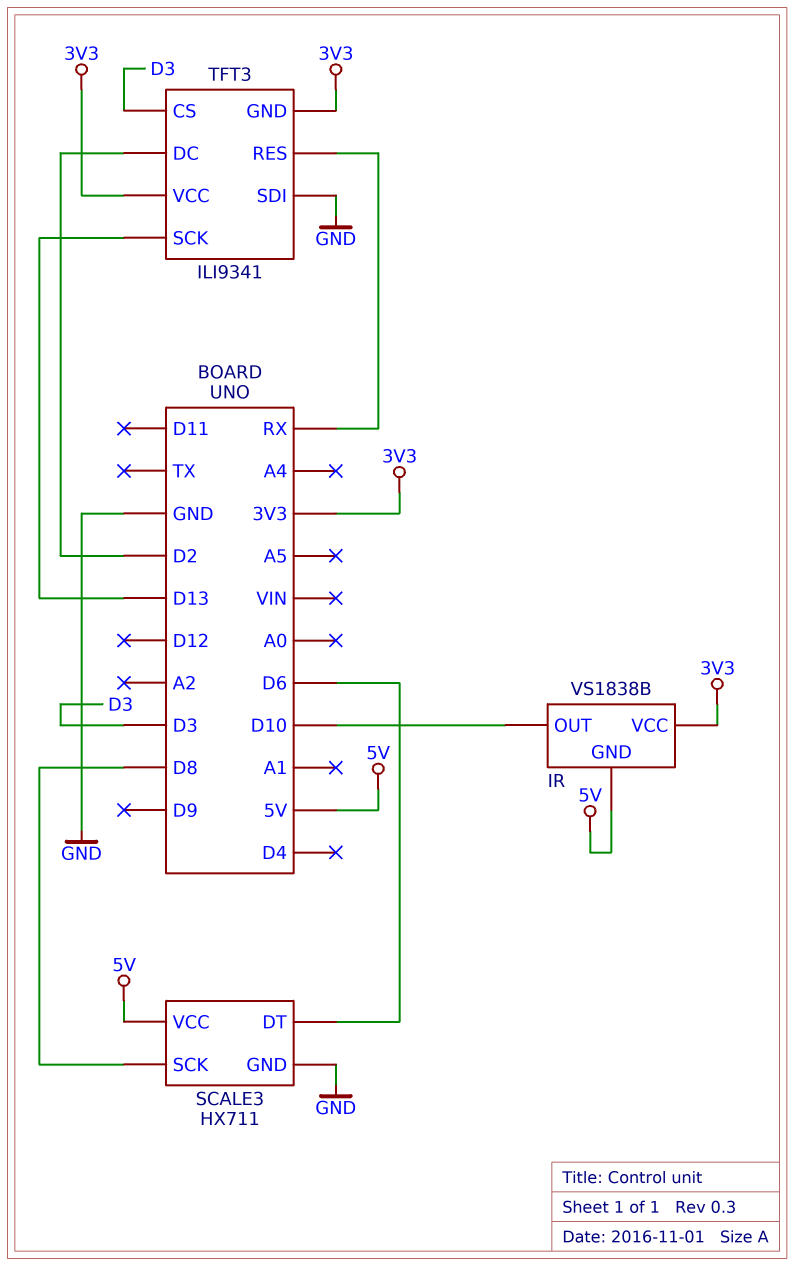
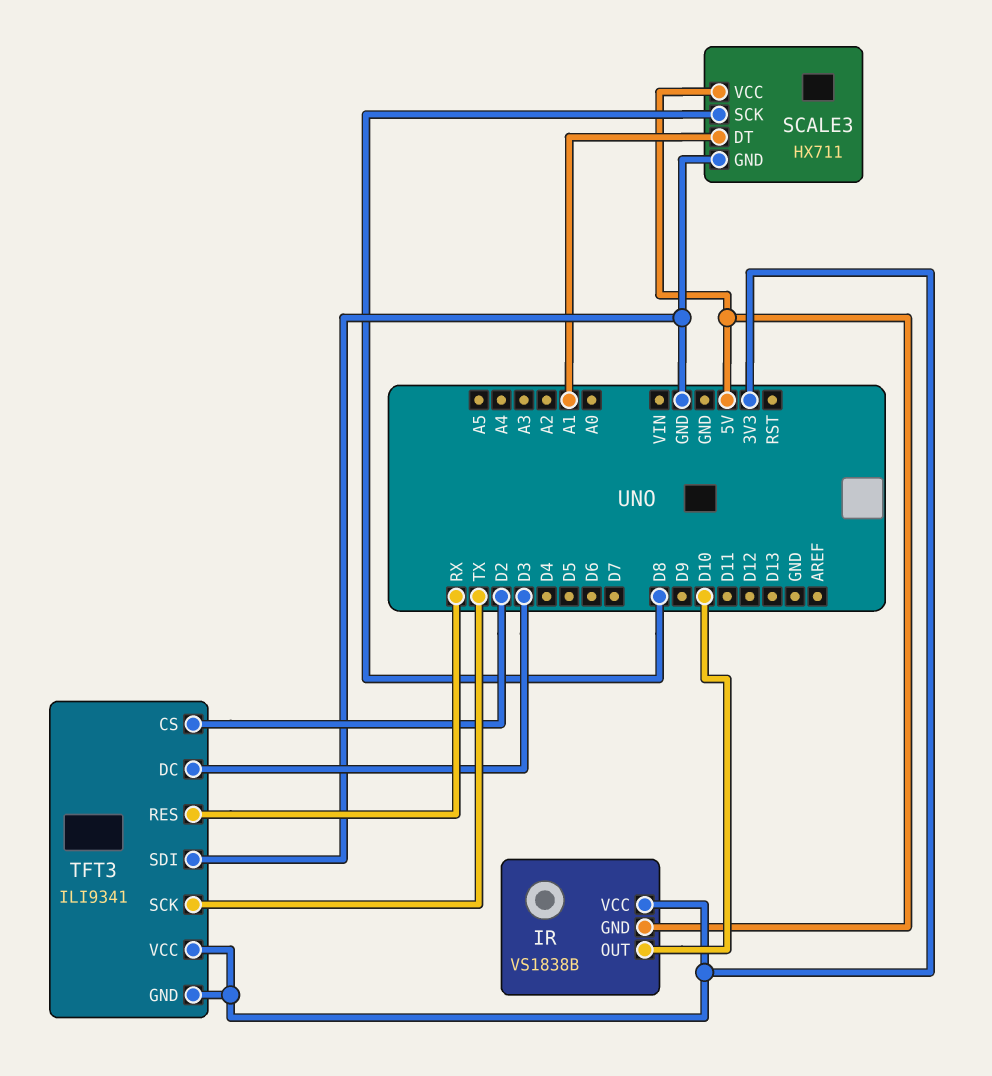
SCALE3 pin DT: D6 -> A1
TFT3 pin CS: D3 -> D2
TFT3 pin DC: D2 -> D3
TFT3 pin SCK: D13 -> TX

